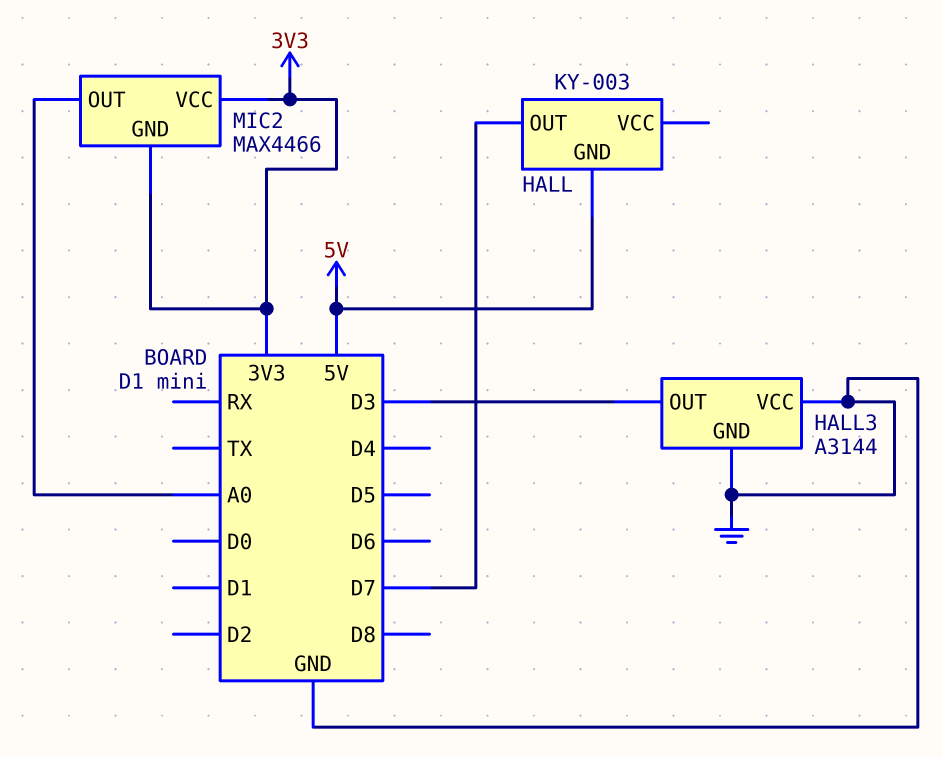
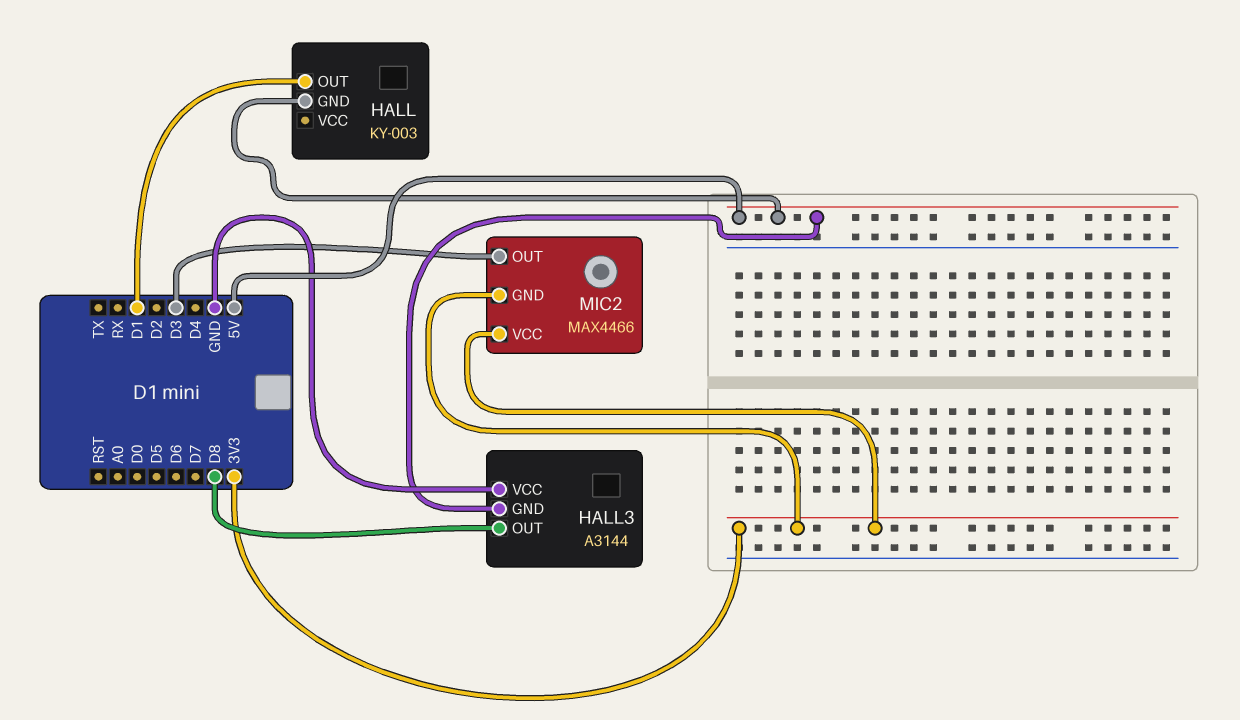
HALL pin OUT: D7 -> D1
HALL3 pin GND: GND -> 5V
HALL3 pin OUT: D3 -> D8
MIC2 pin OUT: A0 -> D3

